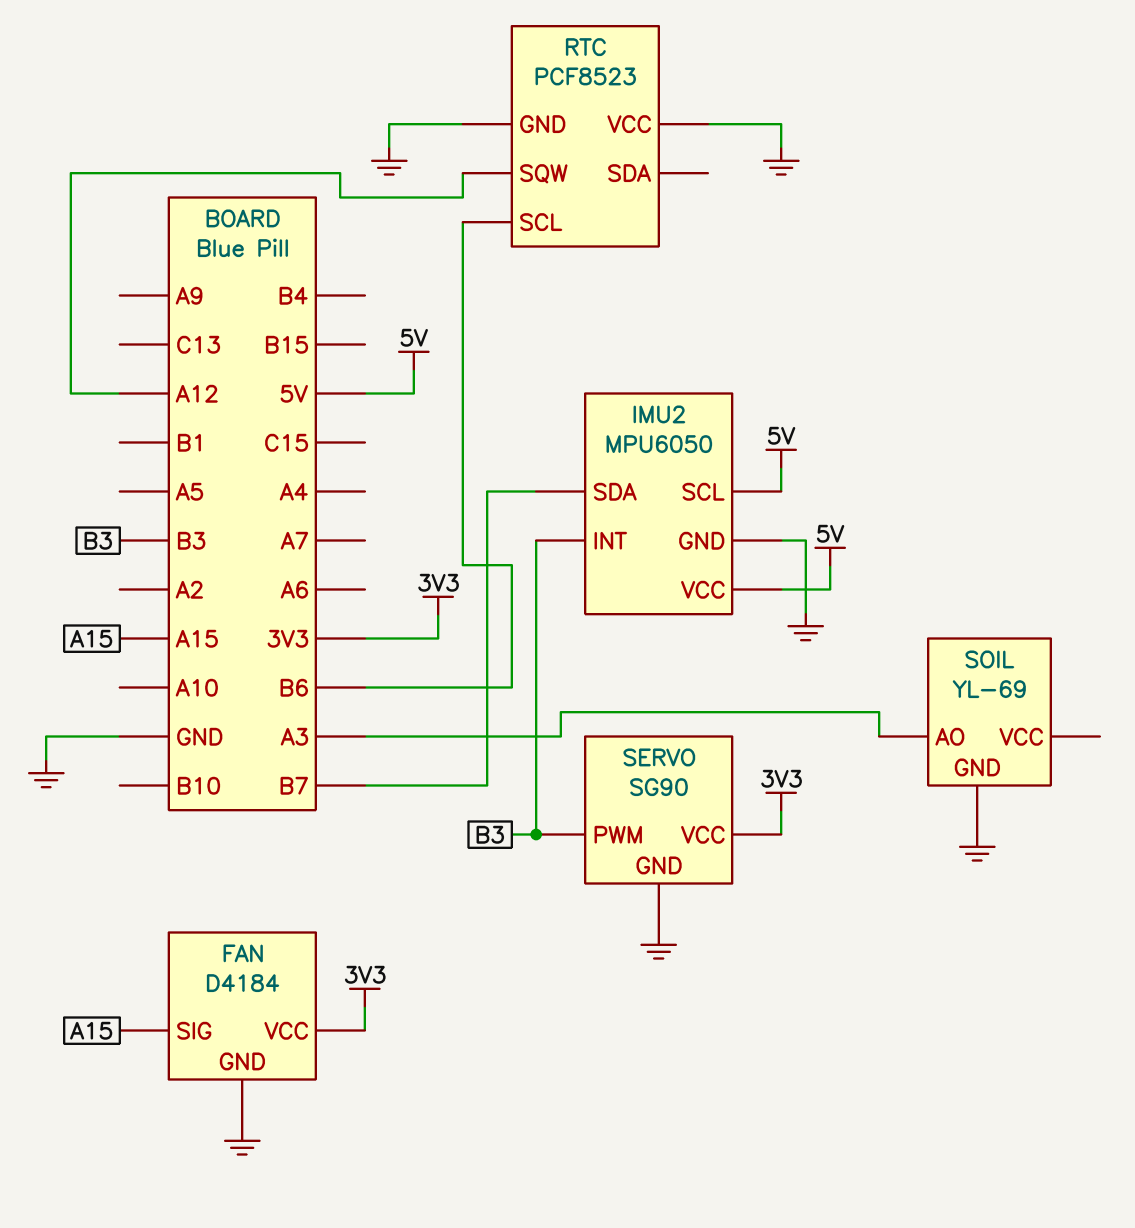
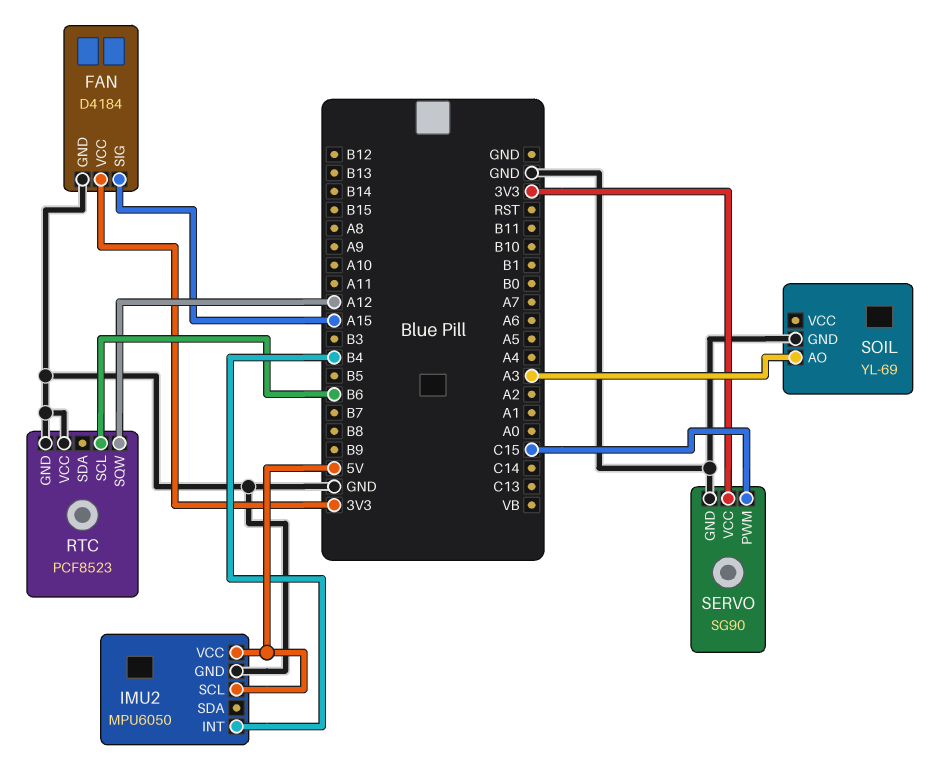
IMU2 pin INT: B3 -> B4
IMU2 pin SDA: B7 -> none
SERVO pin PWM: B3 -> C15

